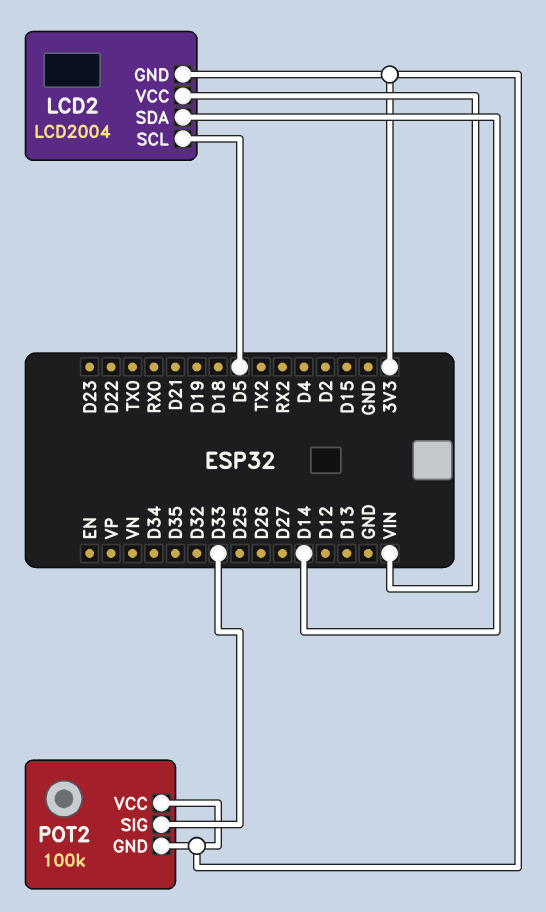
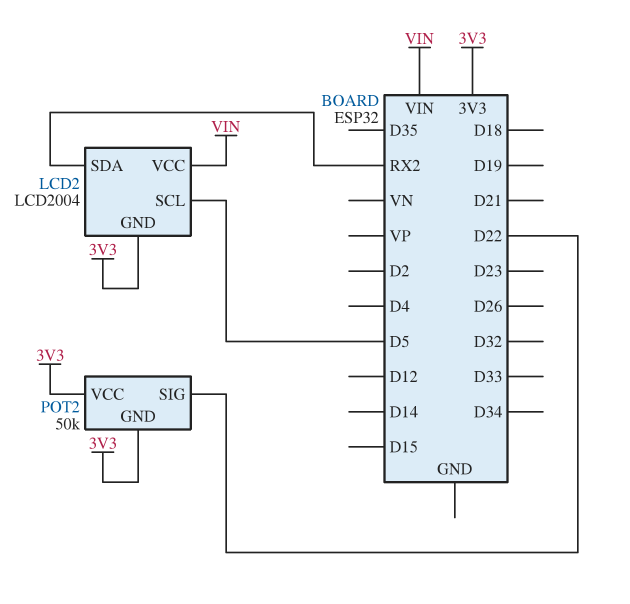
LCD2 pin SDA: D14 -> RX2
POT2: 100k -> 50k
POT2 pin SIG: D33 -> D22

